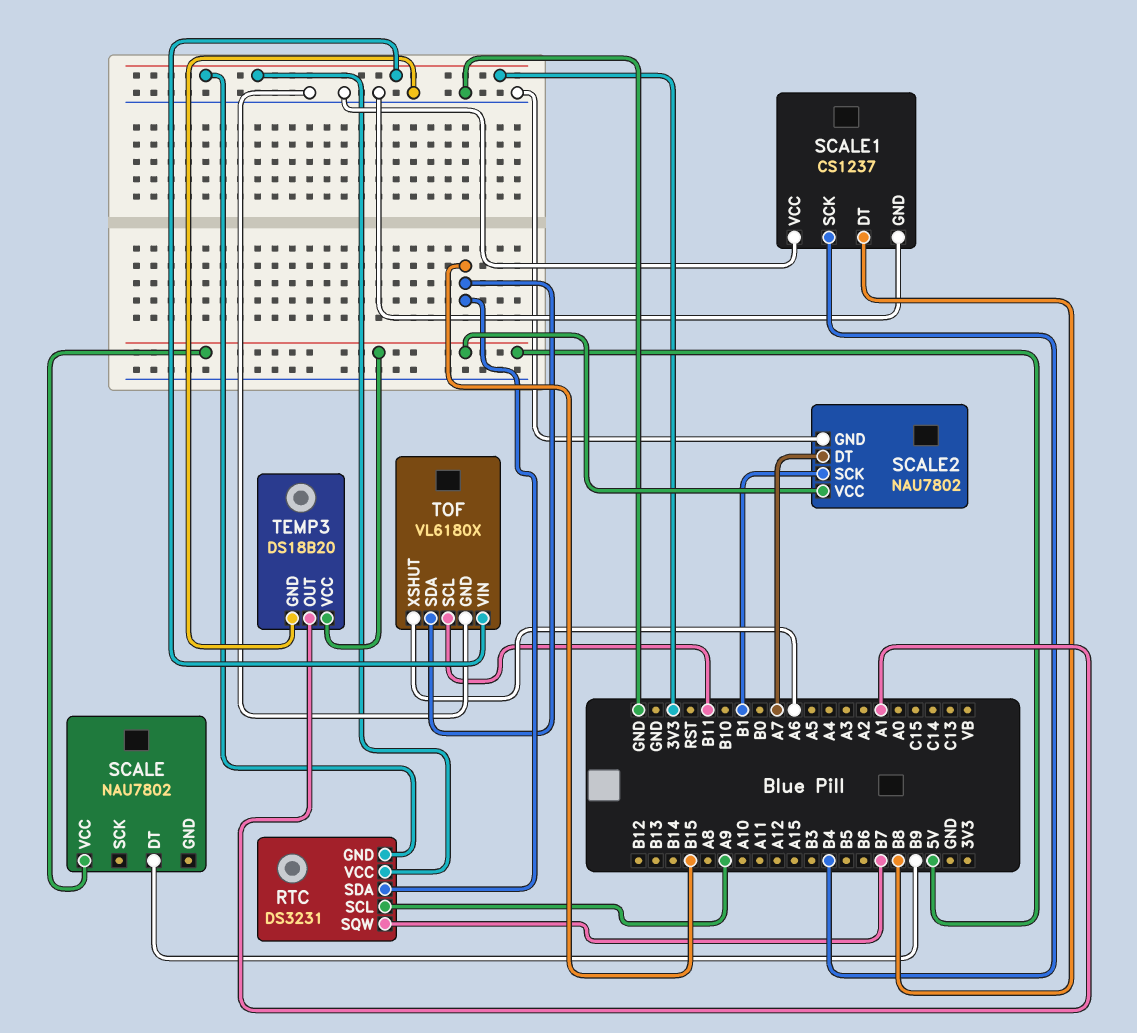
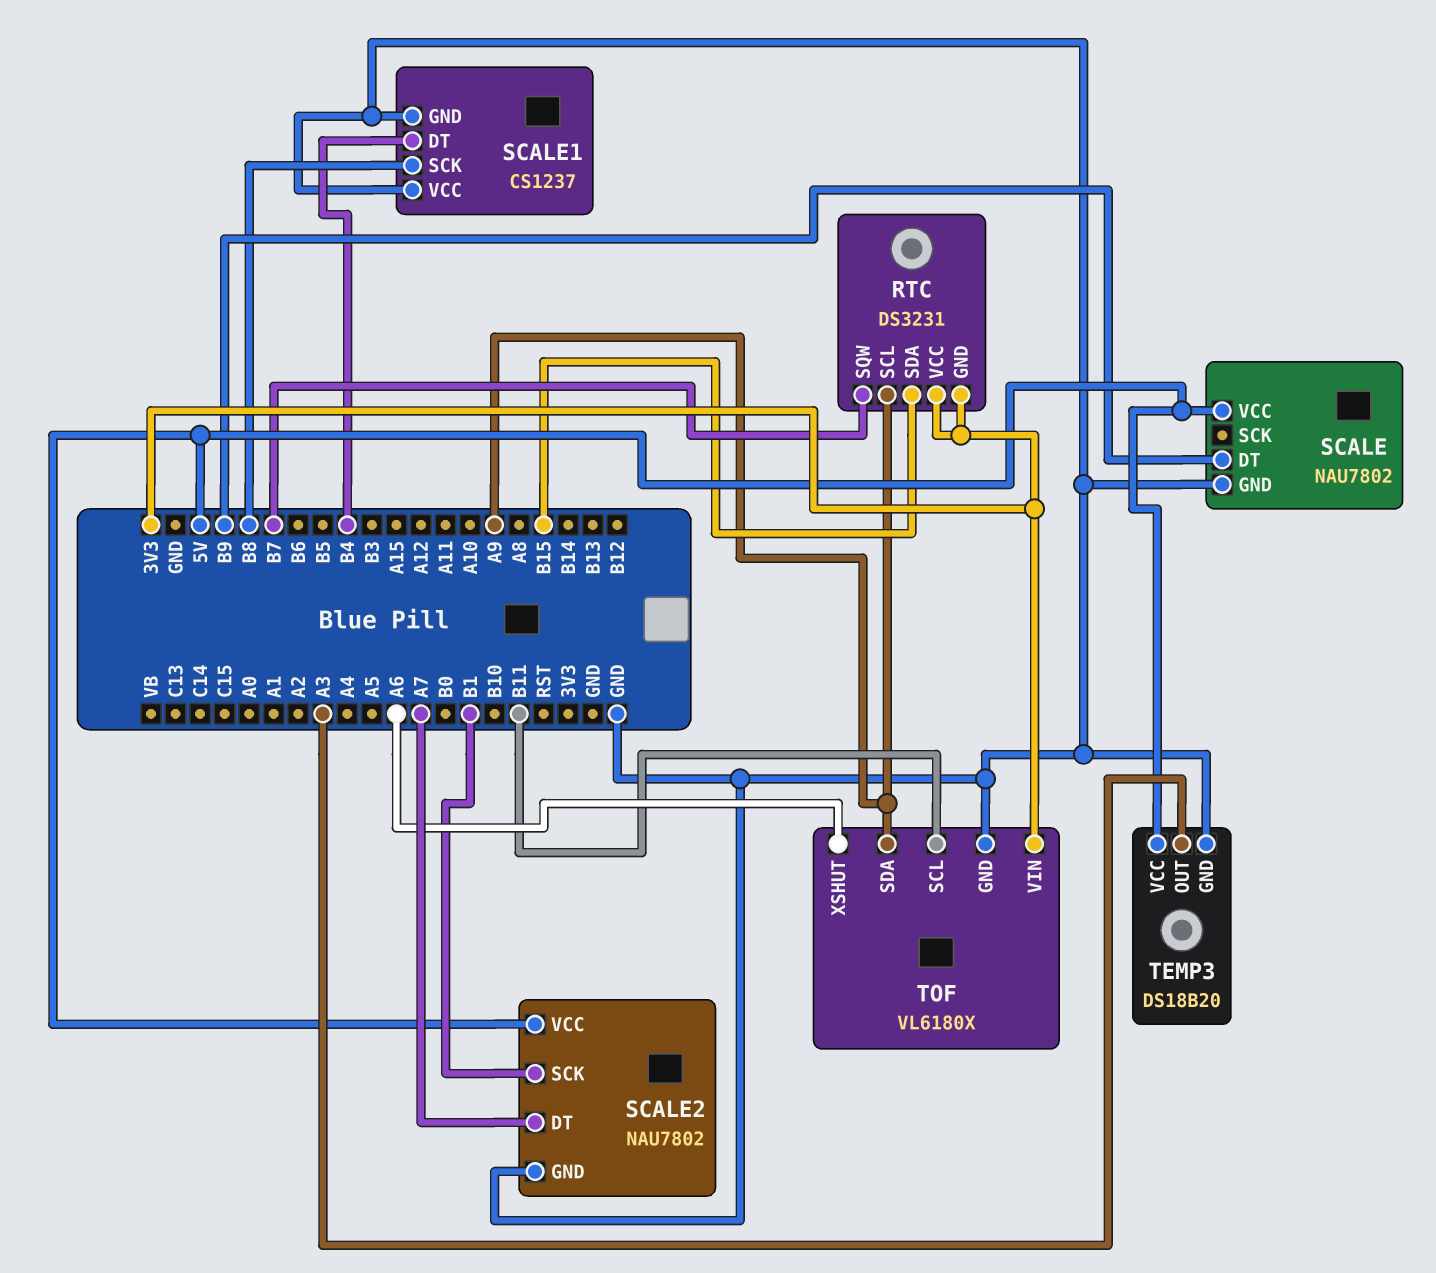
SCALE pin GND: none -> GND
SCALE1 pin DT: B8 -> B4
SCALE1 pin SCK: B4 -> B8
TEMP3 pin OUT: A1 -> A3
TOF pin SDA: B15 -> A9

